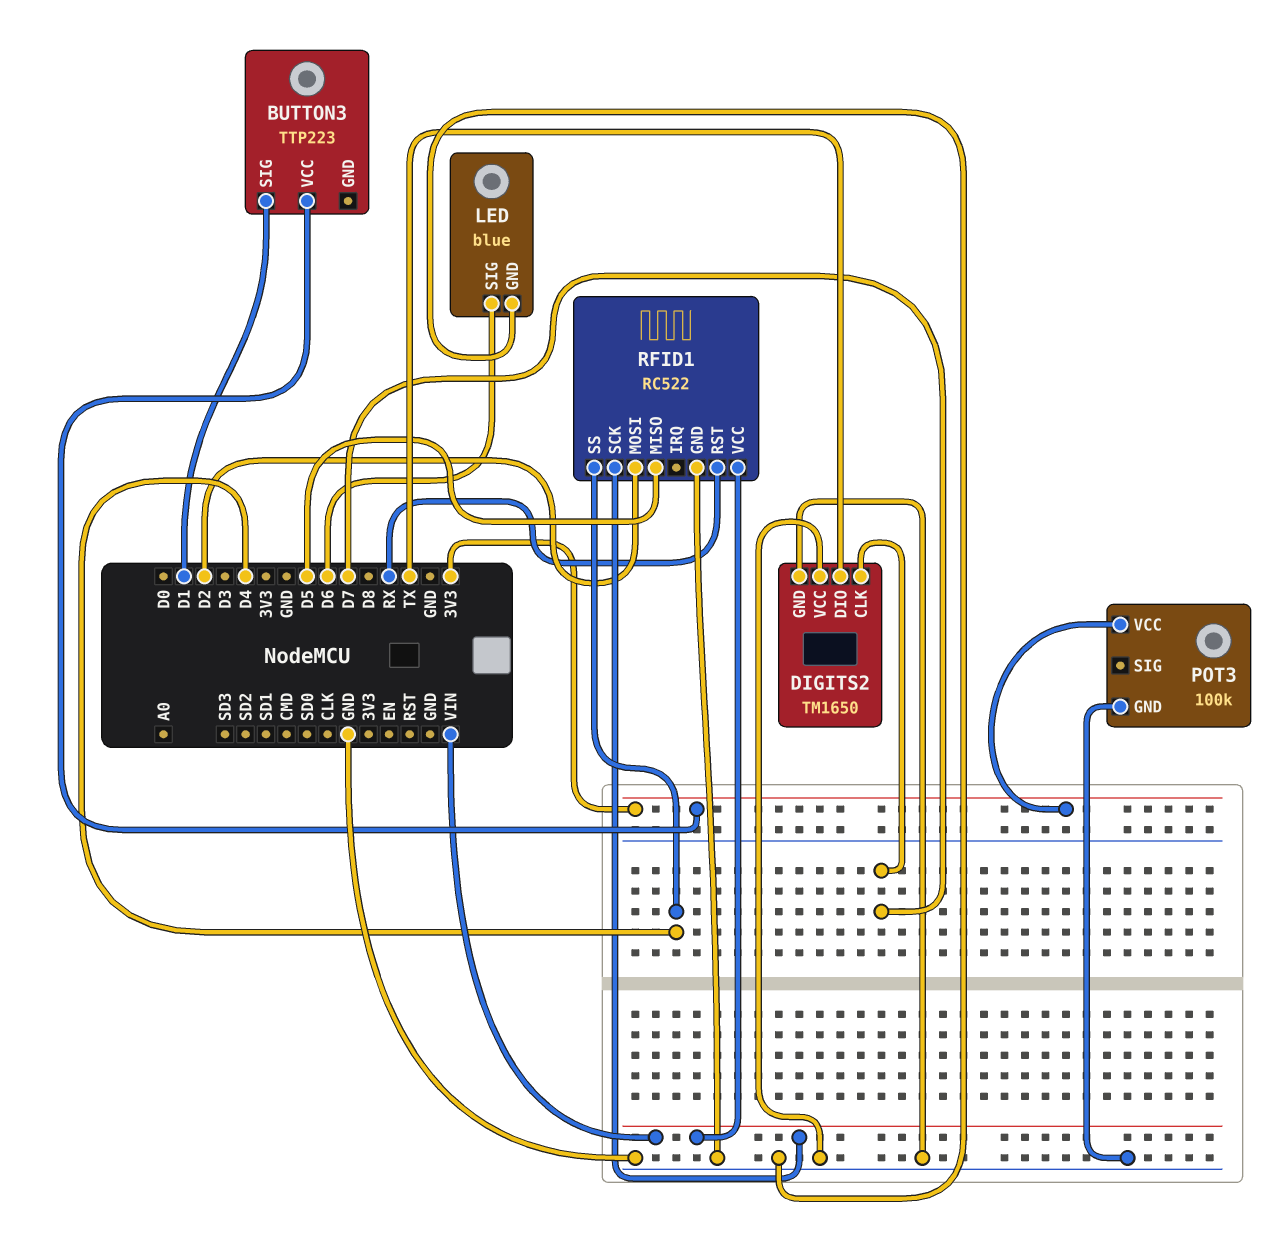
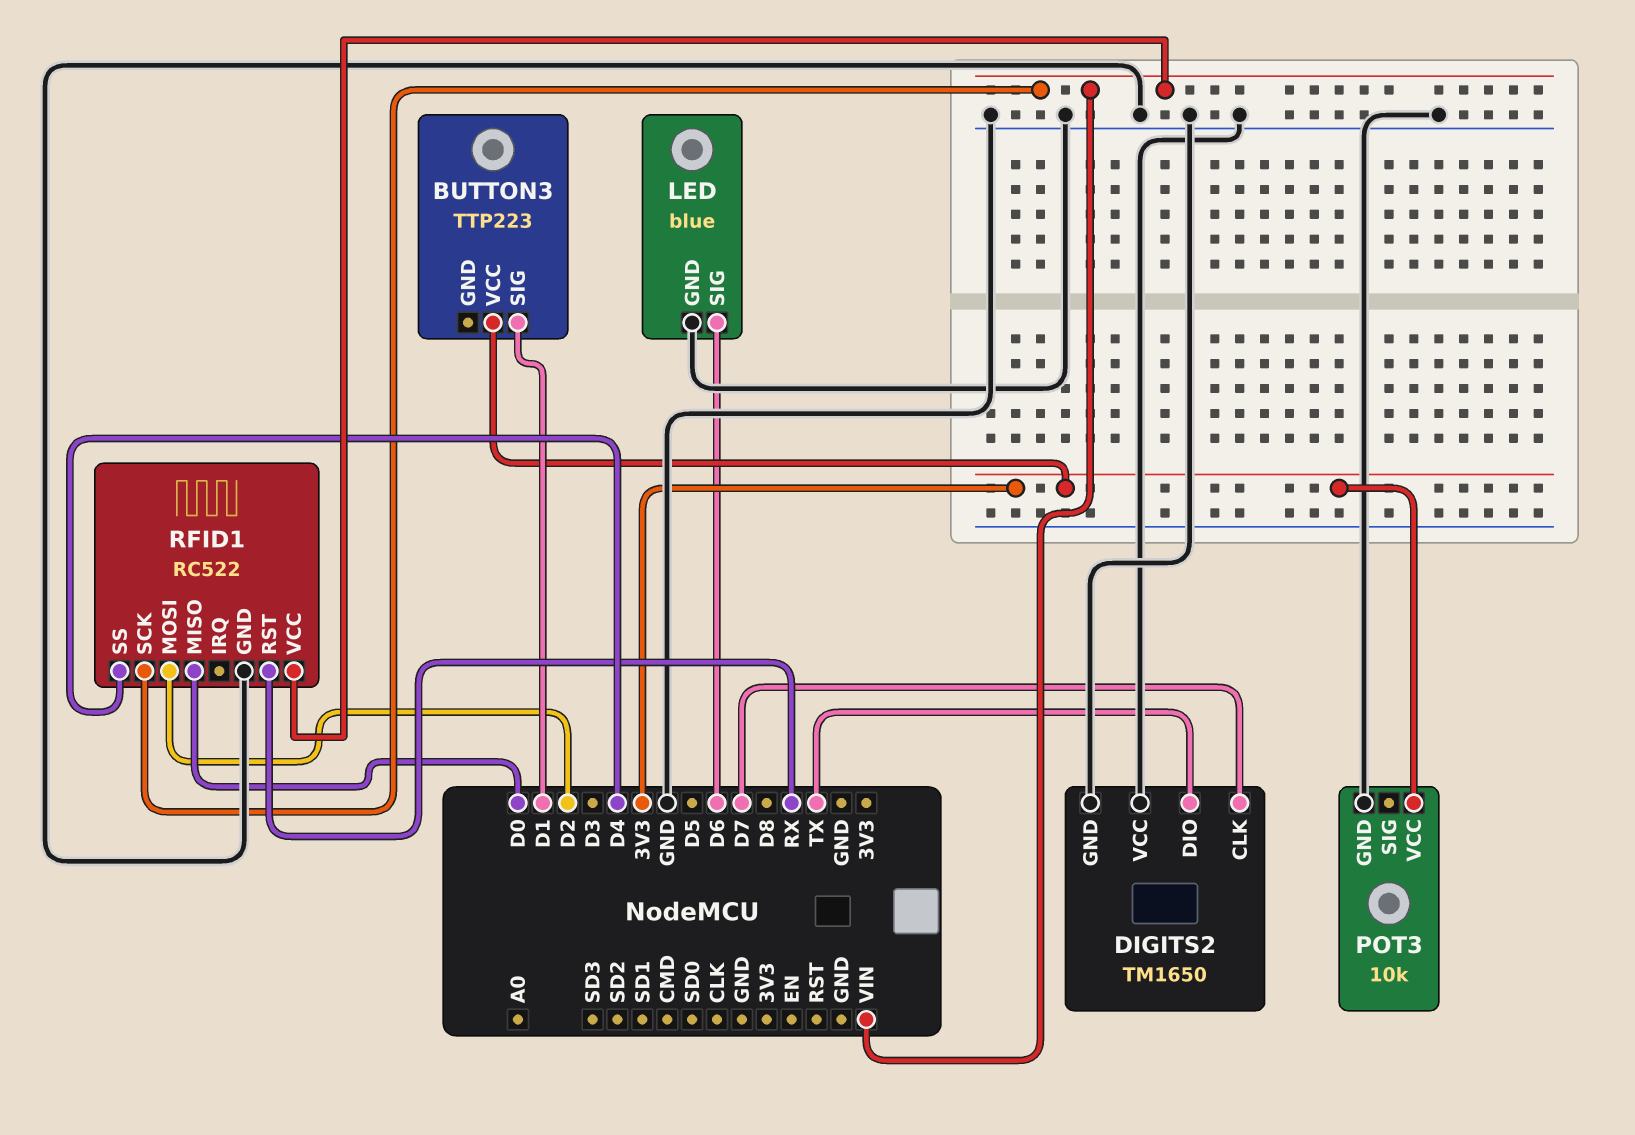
POT3: 100k -> 10k
RFID1 pin MISO: D5 -> D0

